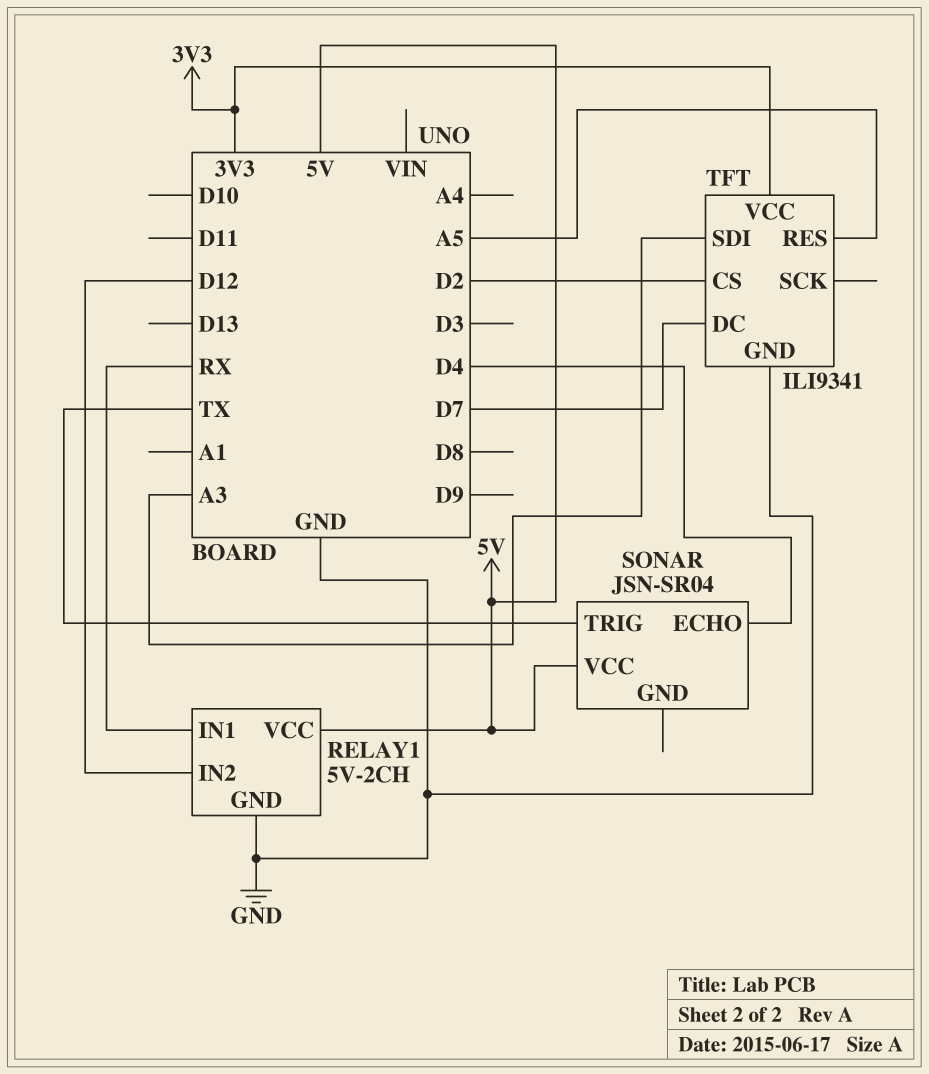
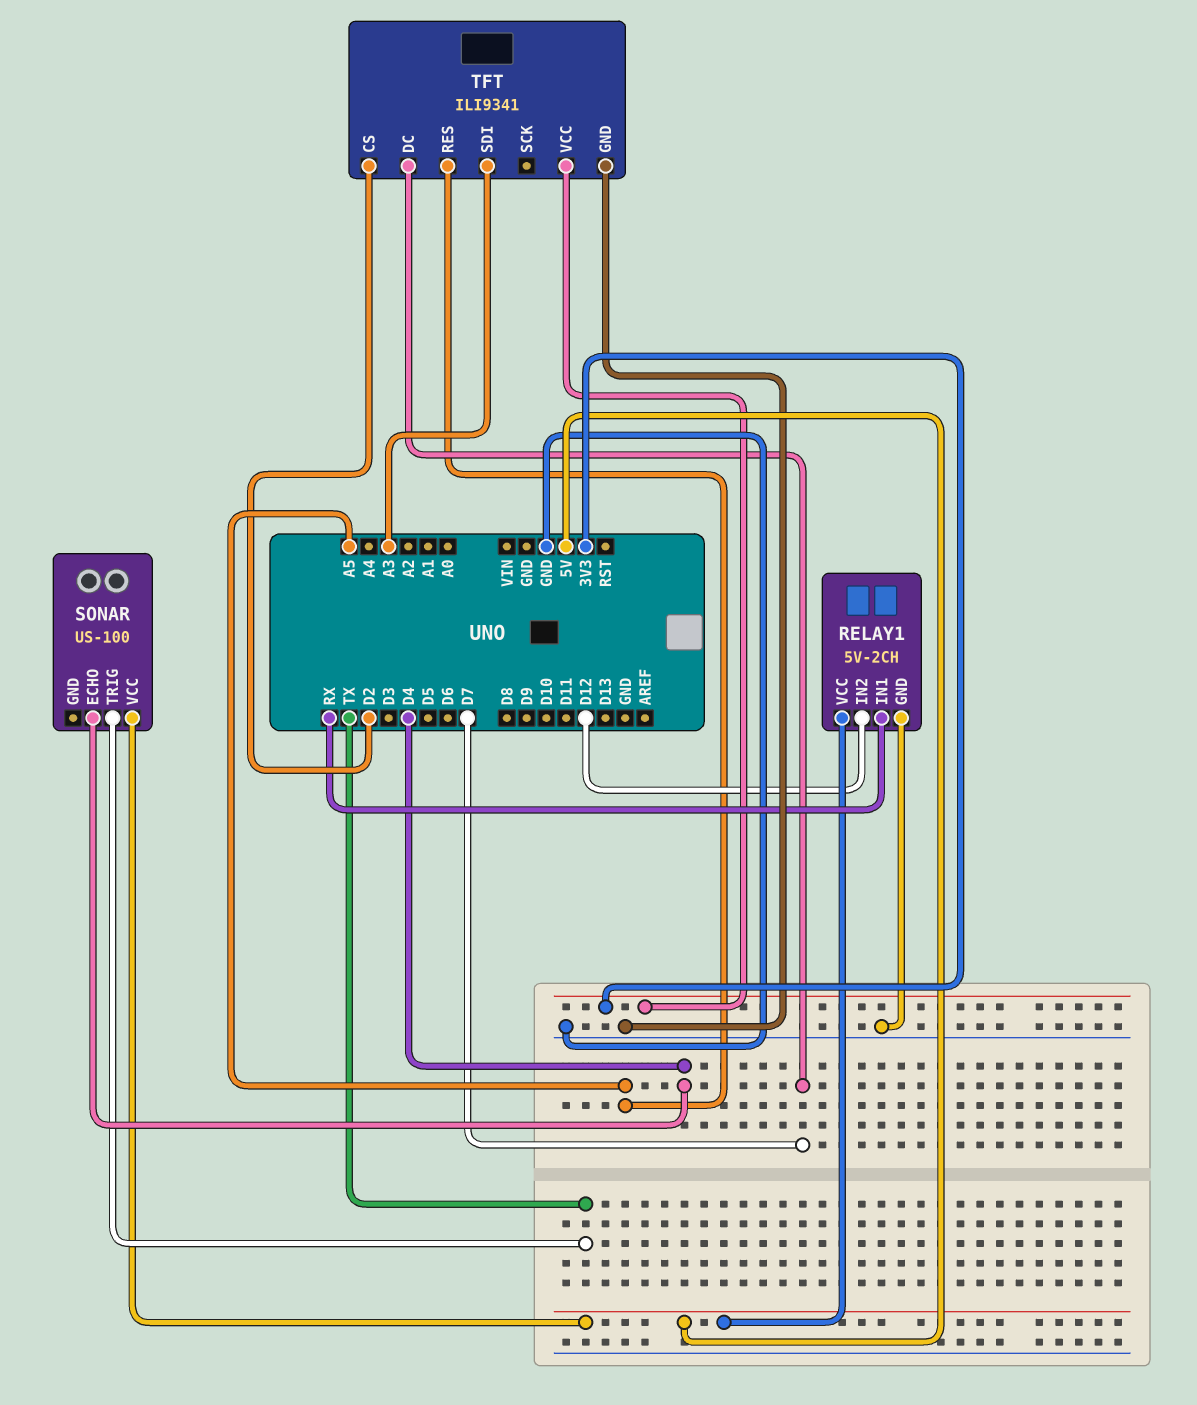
SONAR: JSN-SR04 -> US-100

